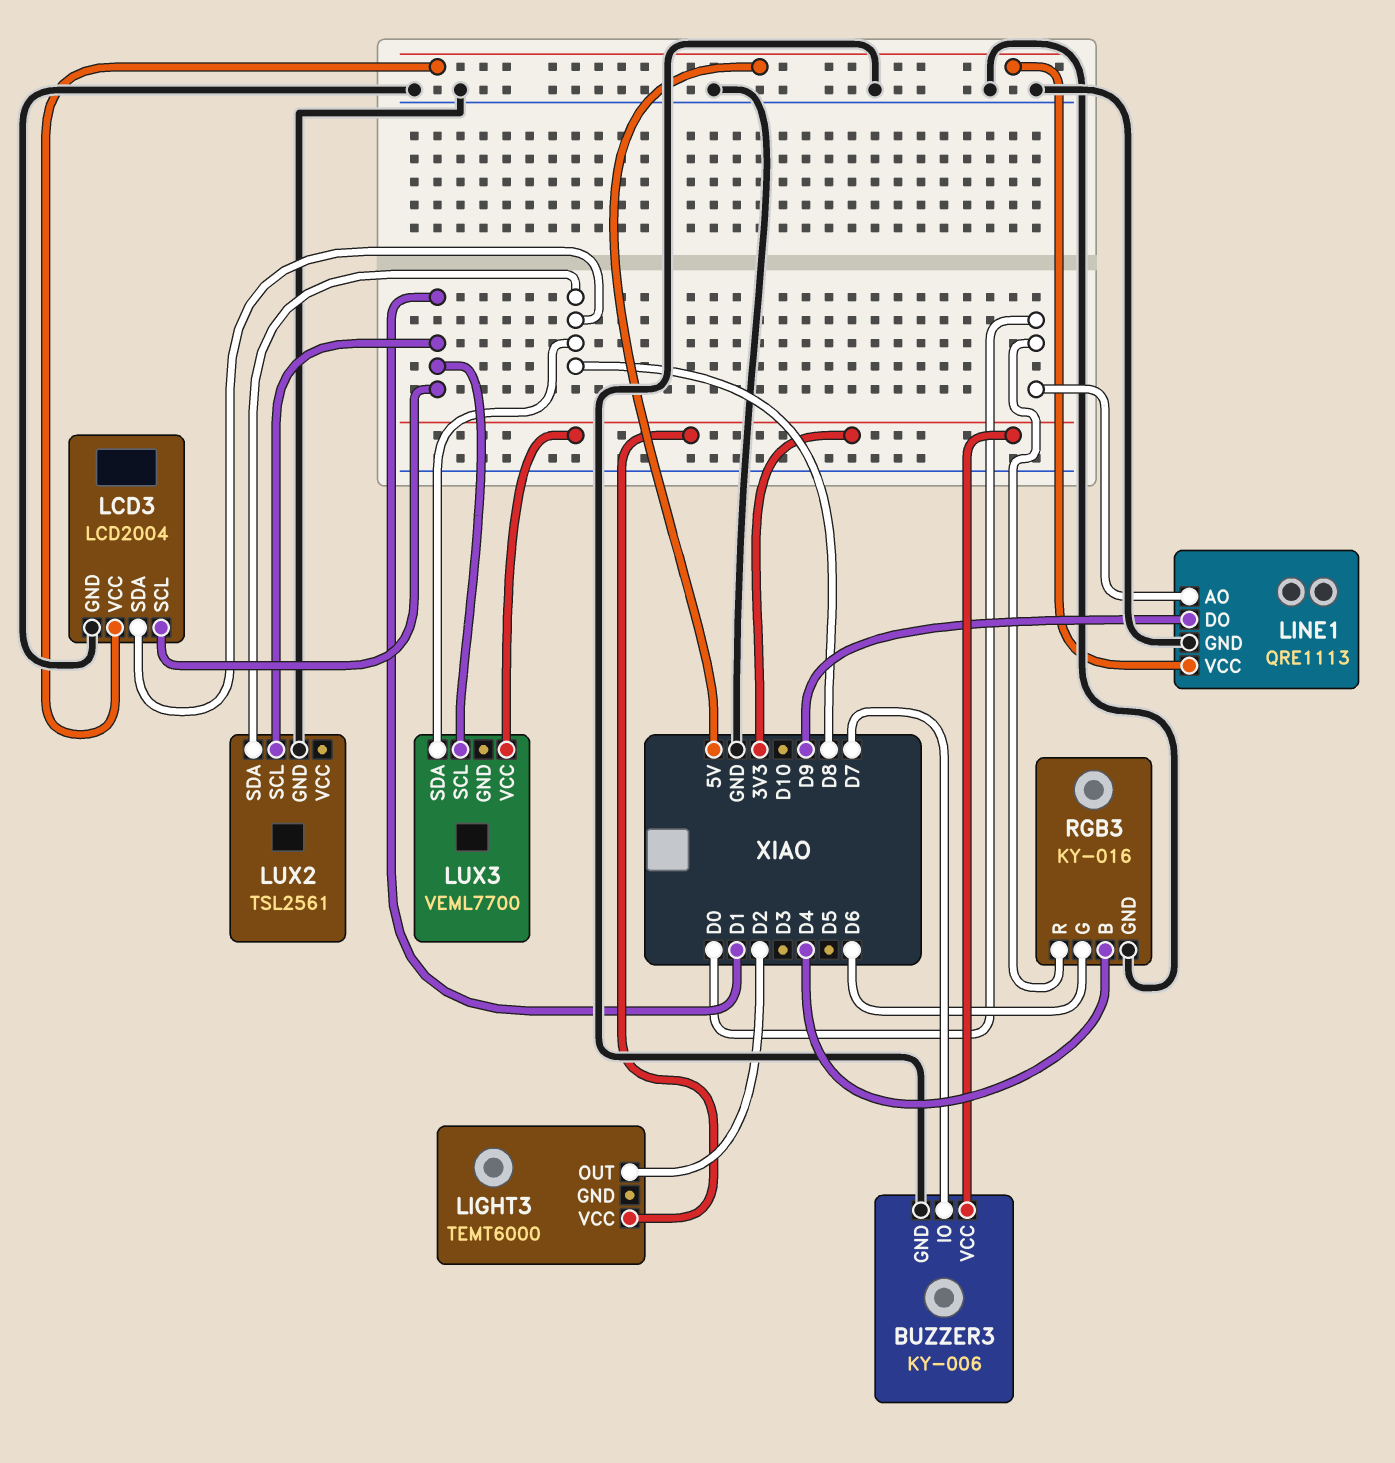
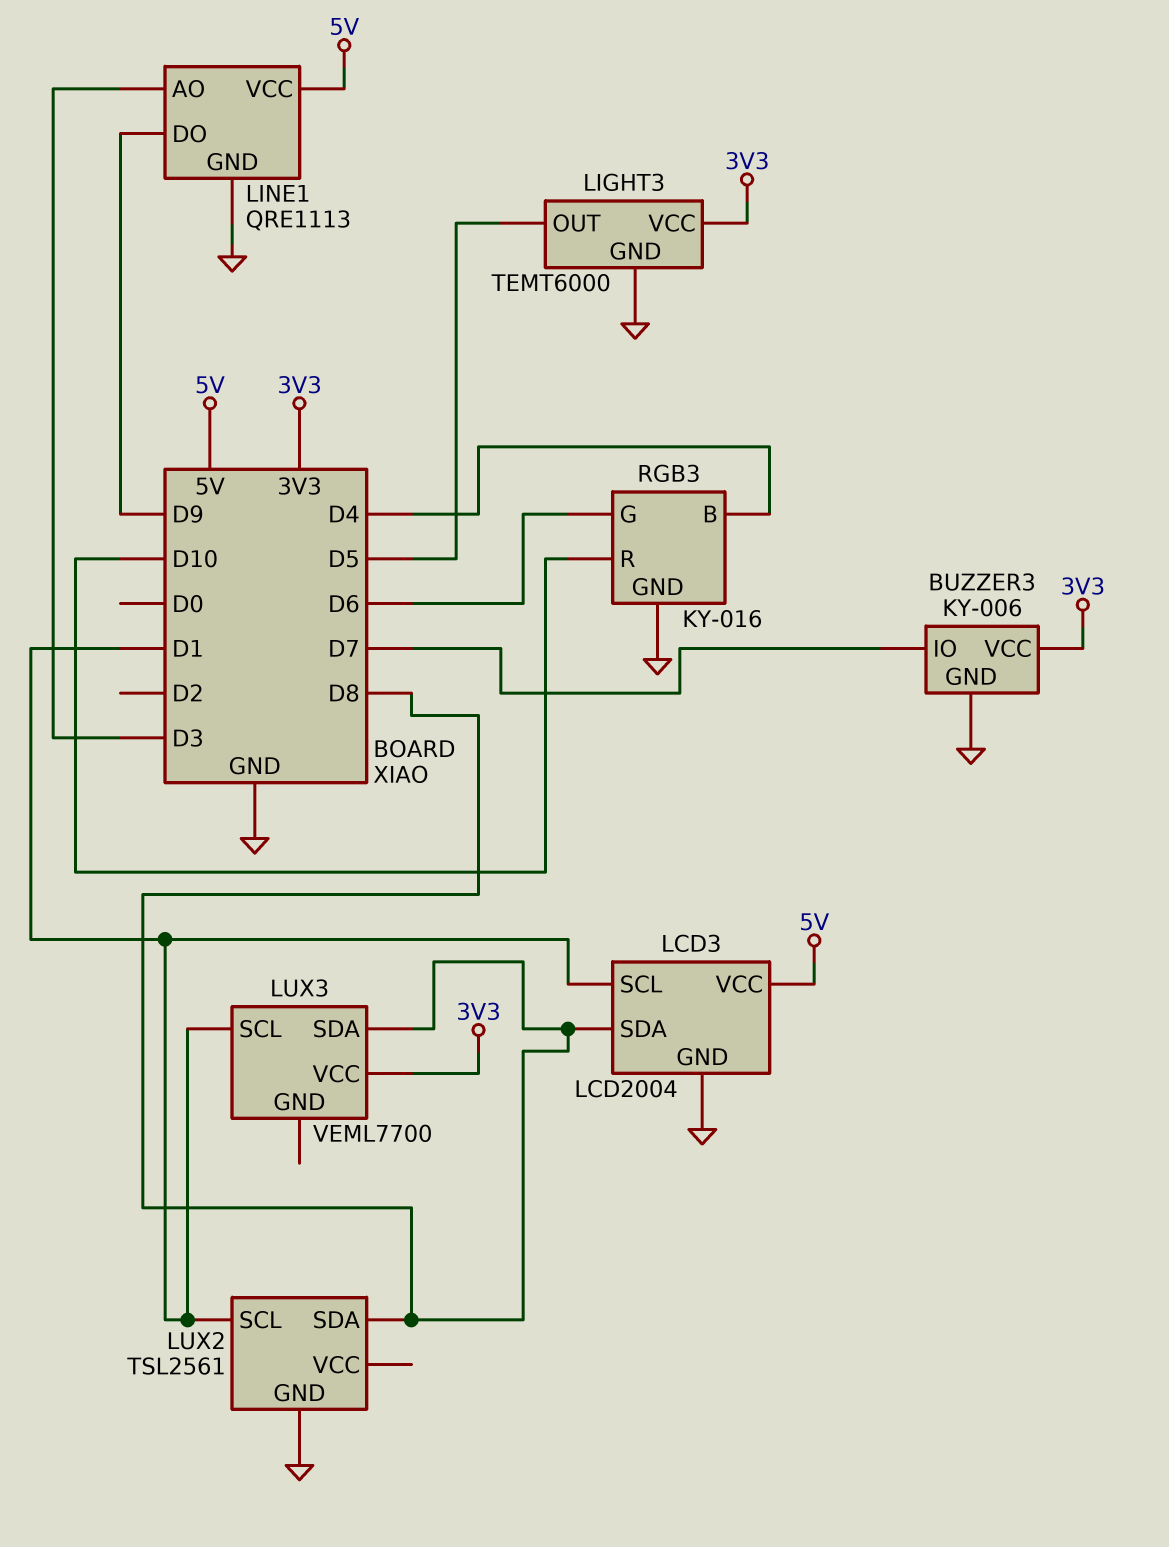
LIGHT3 pin GND: none -> GND
LIGHT3 pin OUT: D2 -> D5
LINE1 pin AO: D0 -> D3
RGB3 pin R: D0 -> D10

